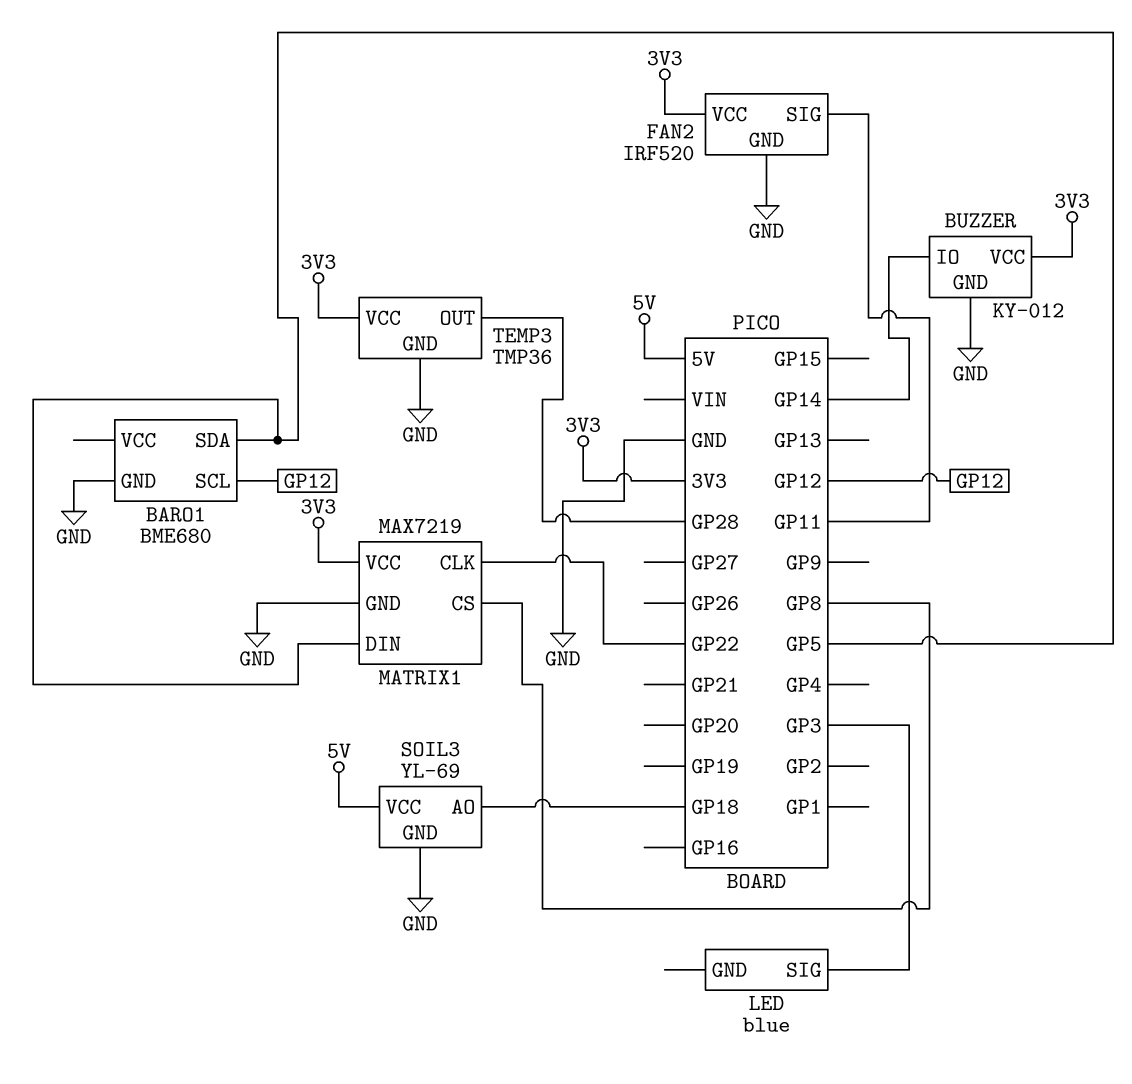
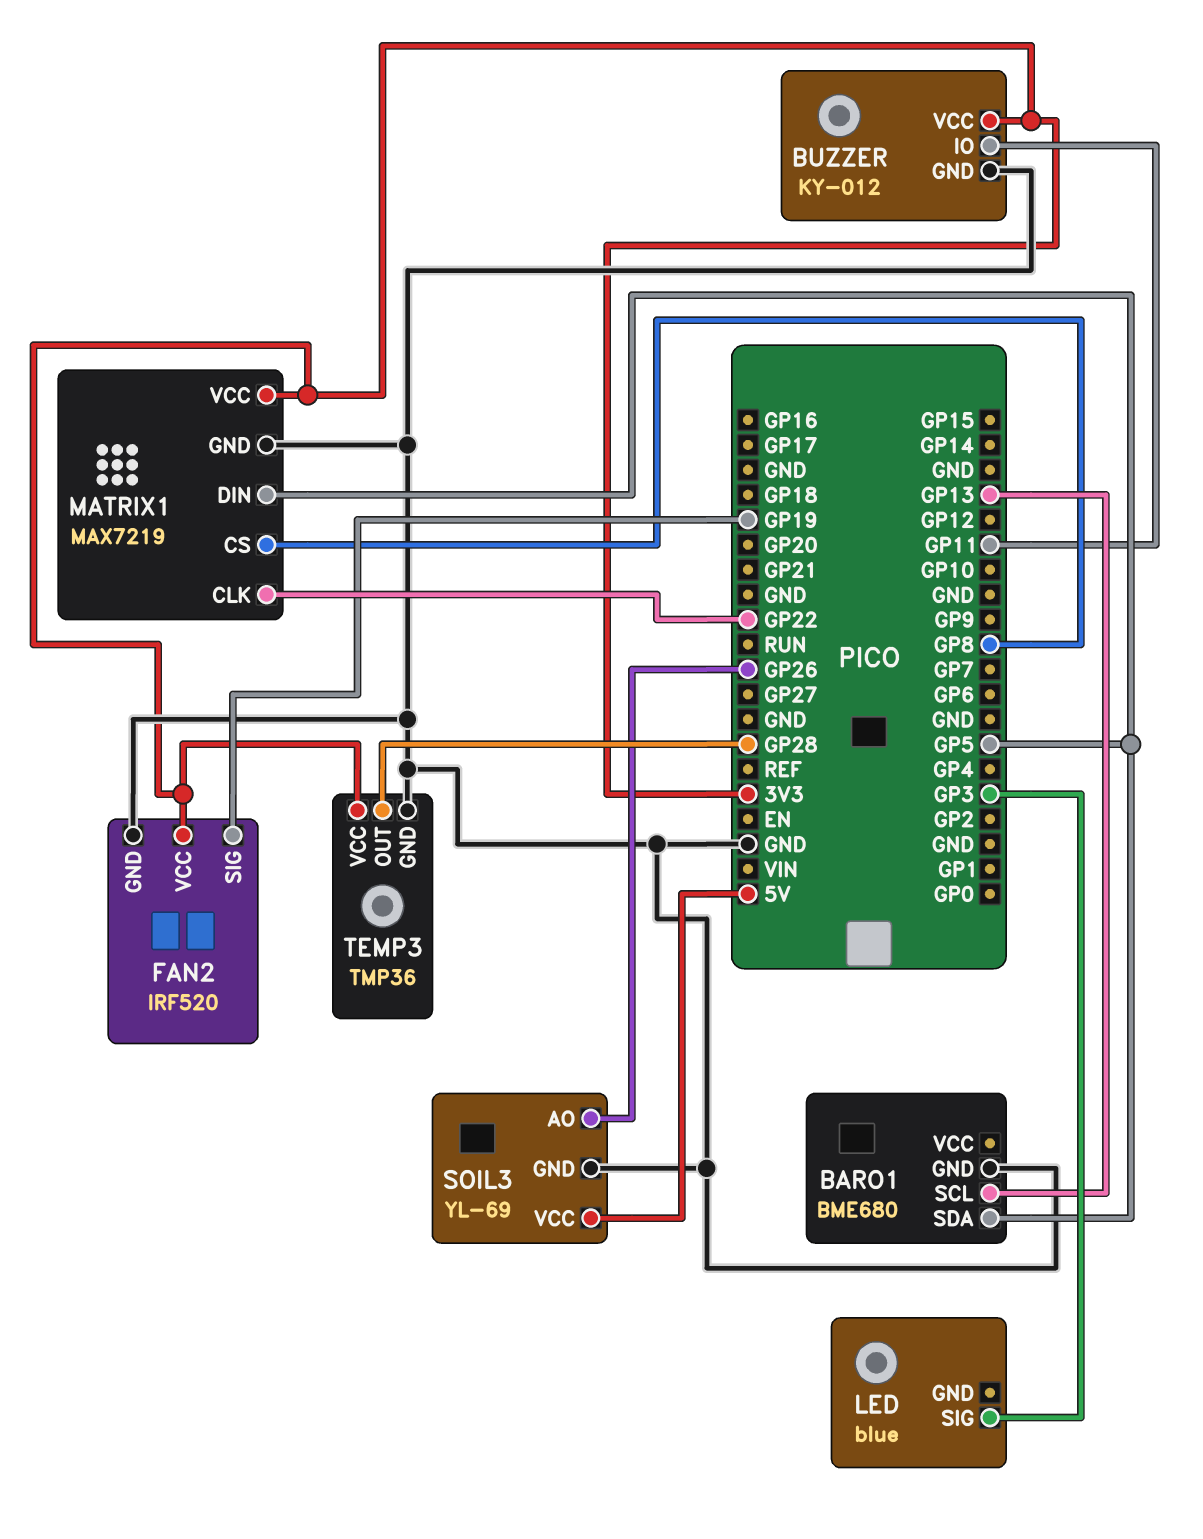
BARO1 pin SCL: GP12 -> GP13
BUZZER pin IO: GP14 -> GP11
FAN2 pin SIG: GP11 -> GP19
SOIL3 pin AO: GP18 -> GP26

